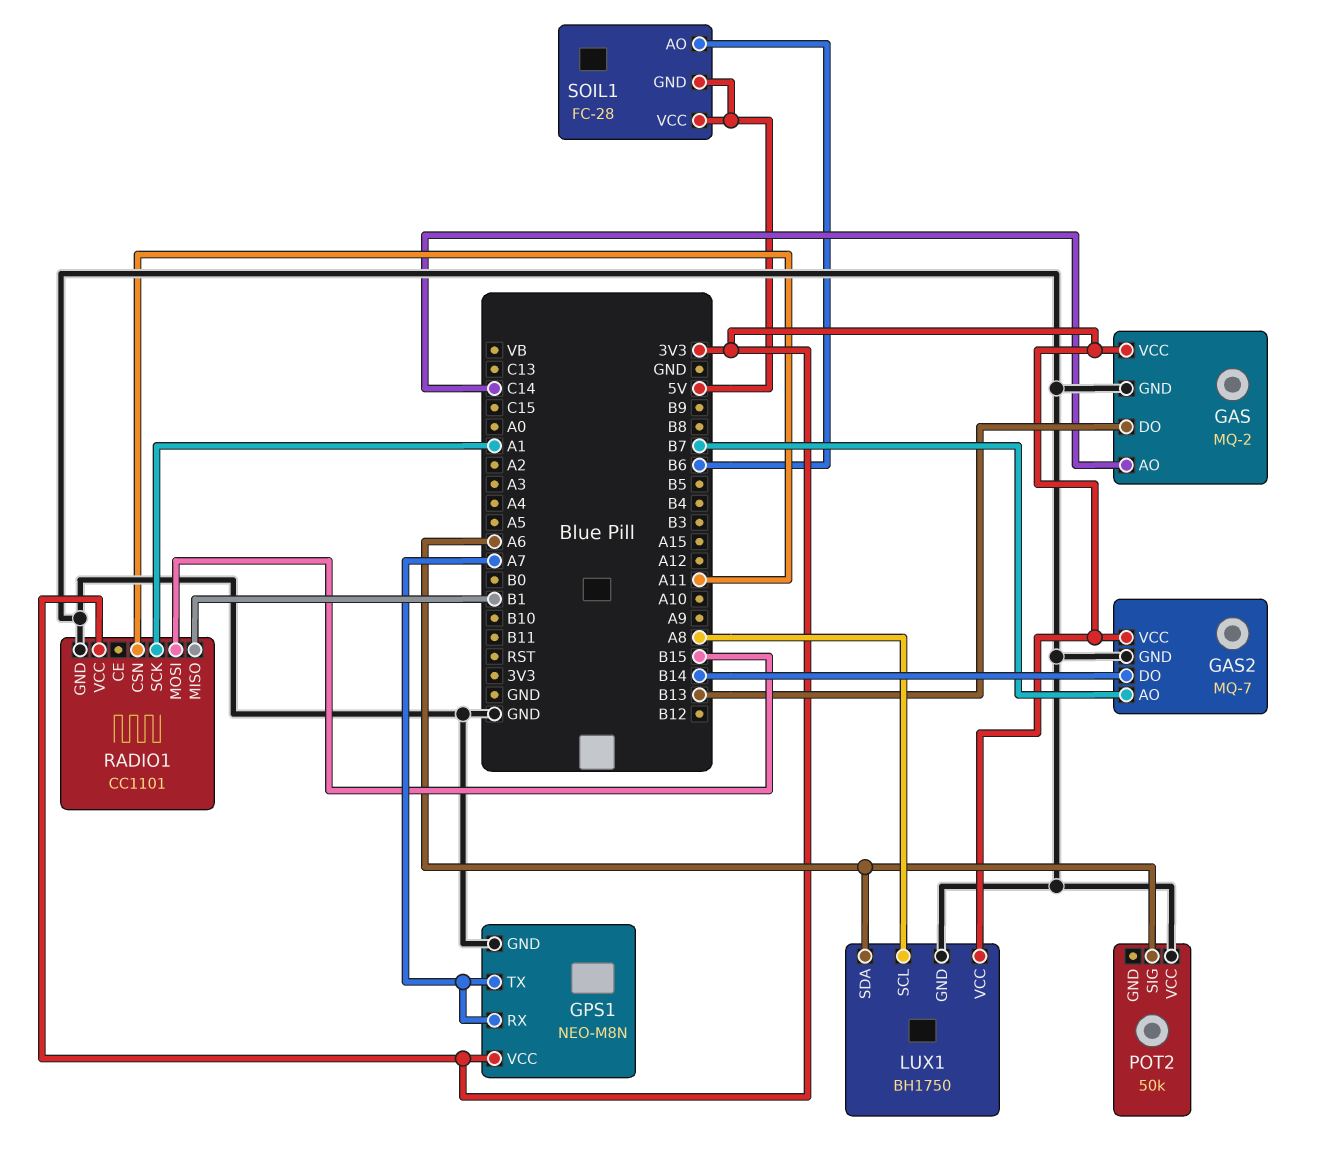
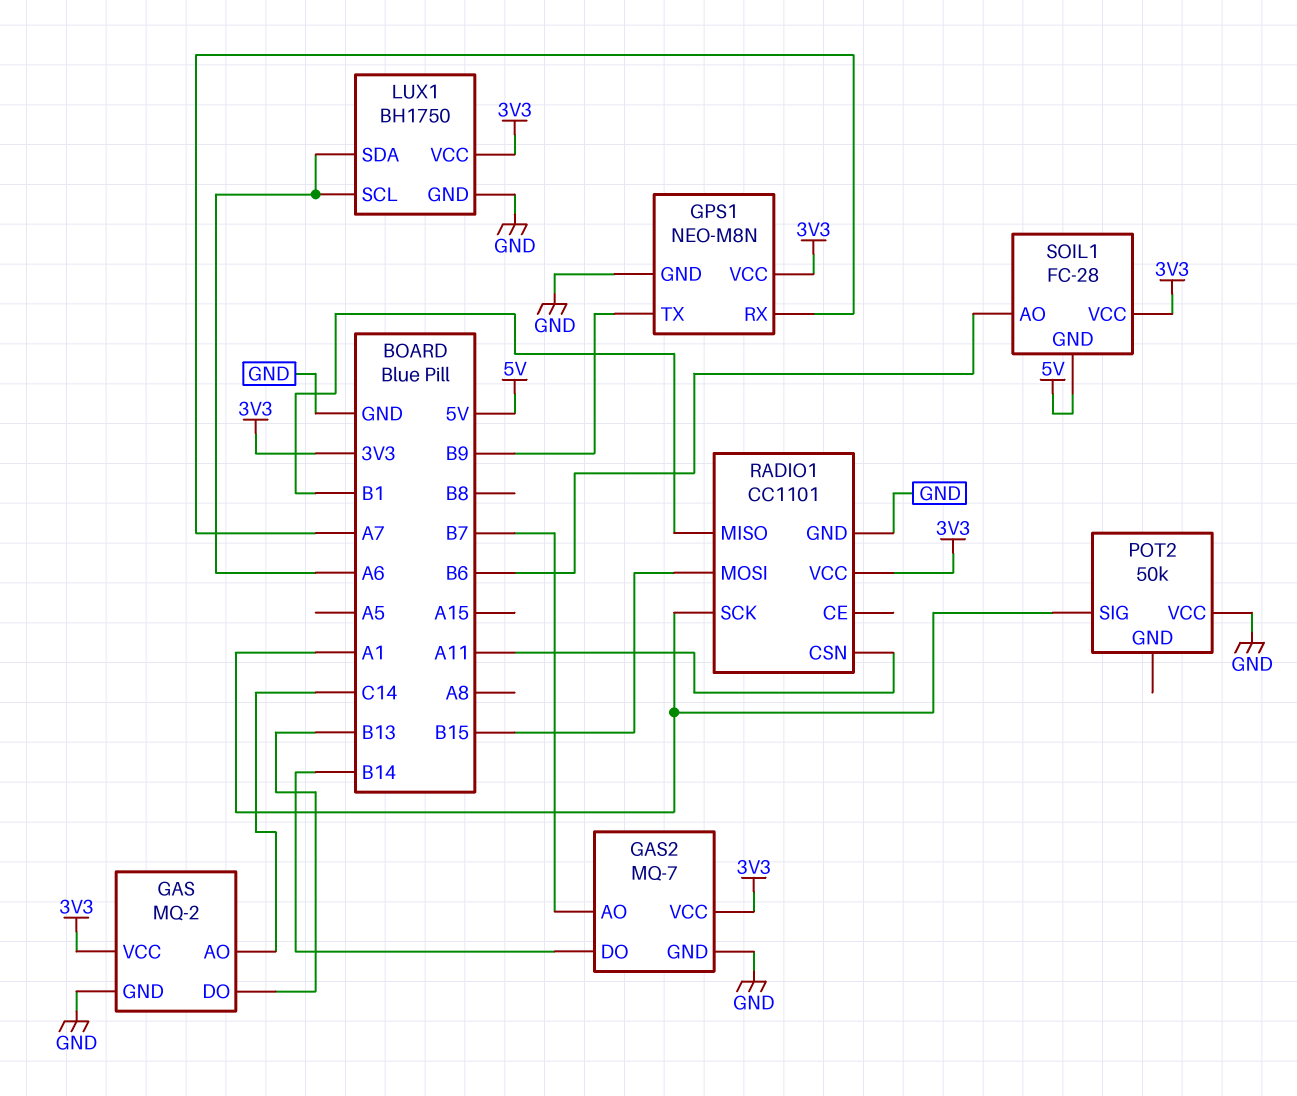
GPS1 pin TX: A7 -> B9
LUX1 pin SCL: A8 -> A6
POT2 pin SIG: A6 -> A1
SOIL1 pin VCC: 5V -> 3V3

